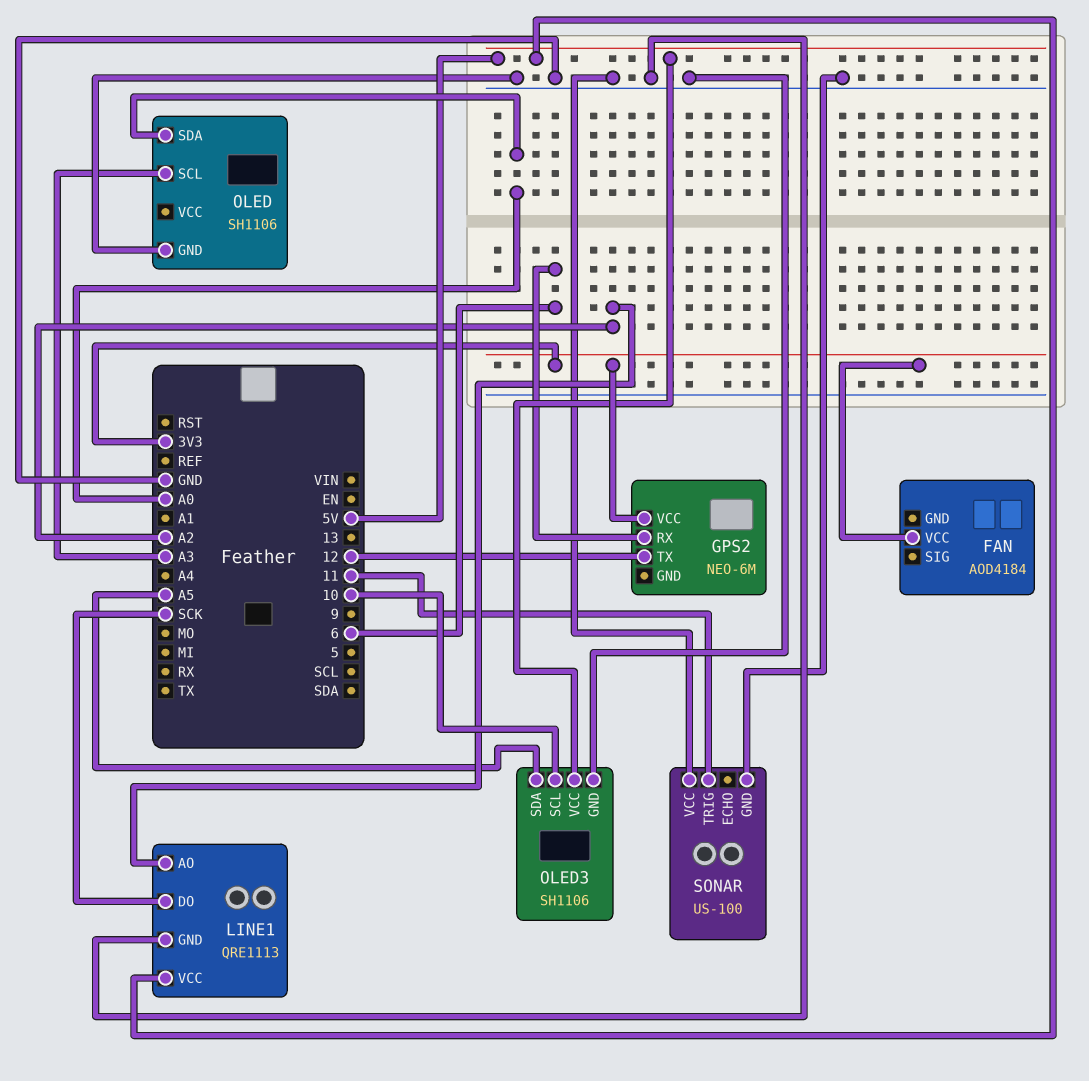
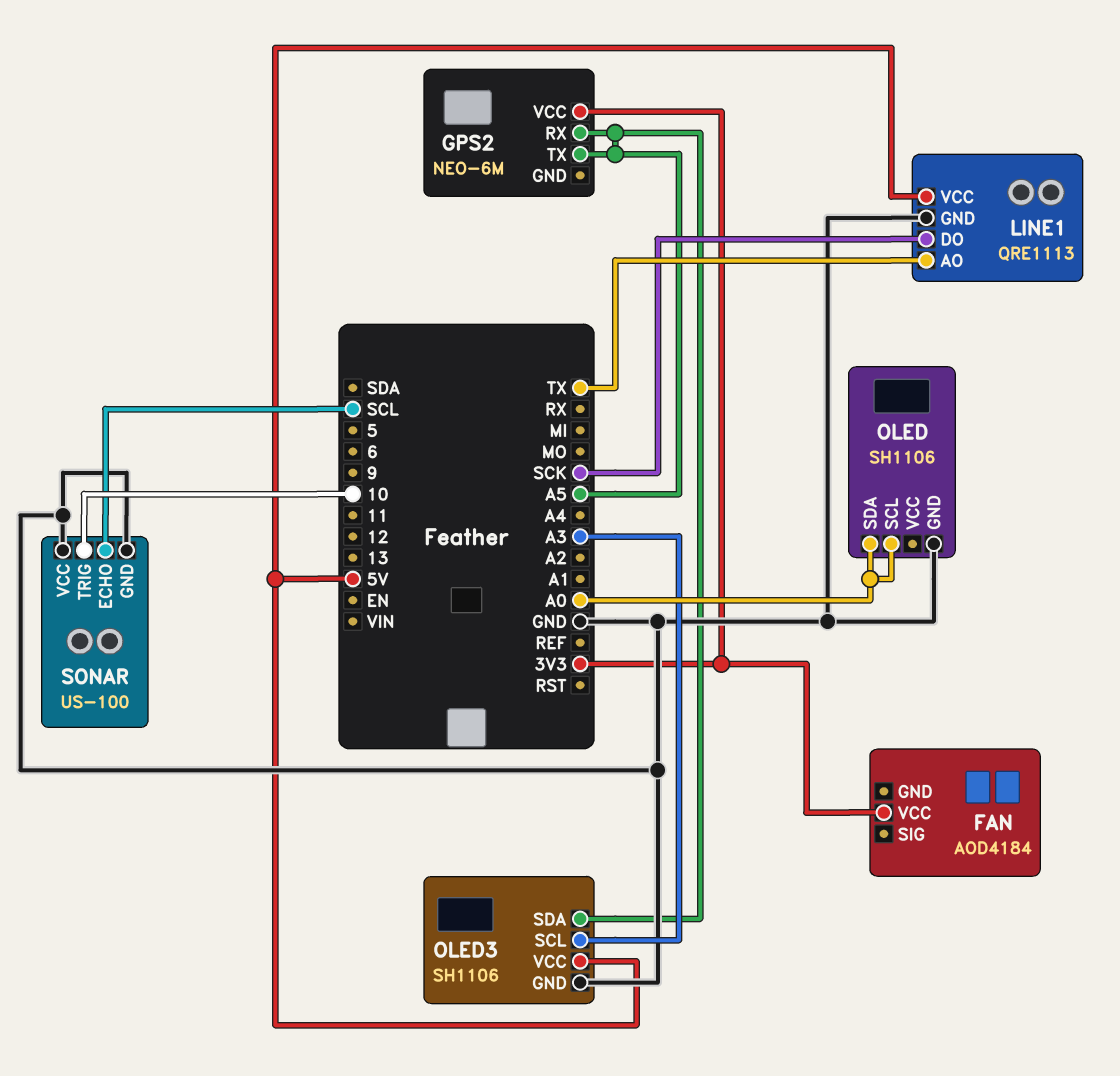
GPS2 pin RX: 6 -> A5
GPS2 pin TX: 12 -> A5
LINE1 pin AO: A2 -> TX
OLED pin SCL: A3 -> A0
OLED3 pin SCL: 10 -> A3
SONAR pin ECHO: none -> SCL
SONAR pin TRIG: 11 -> 10

